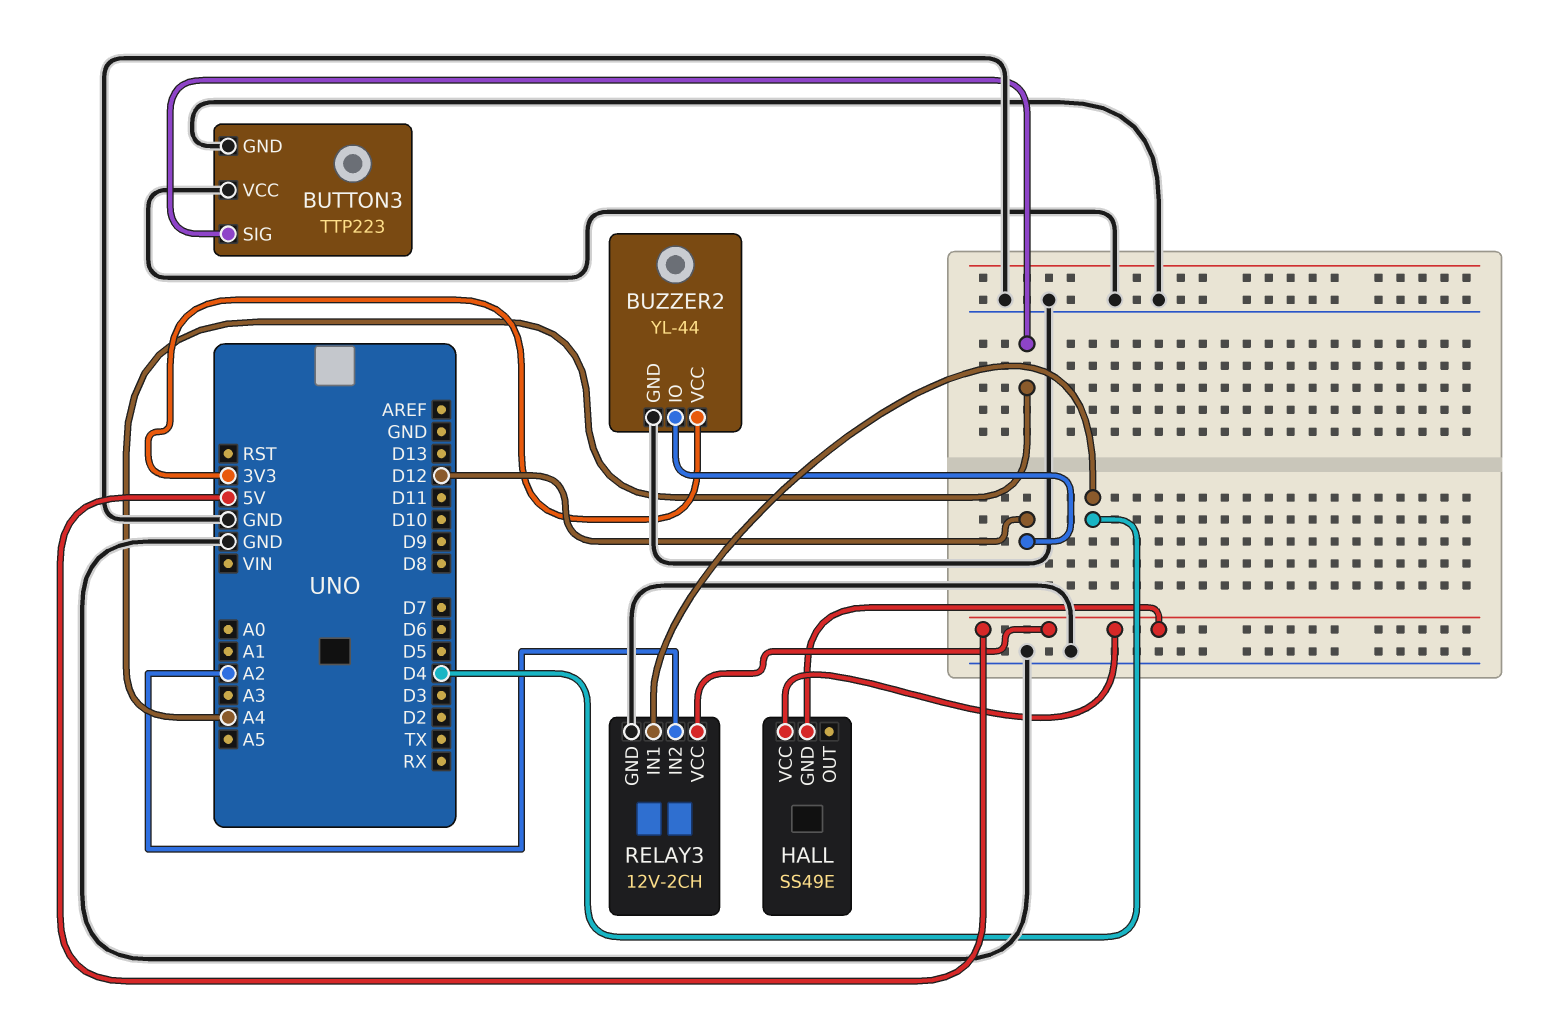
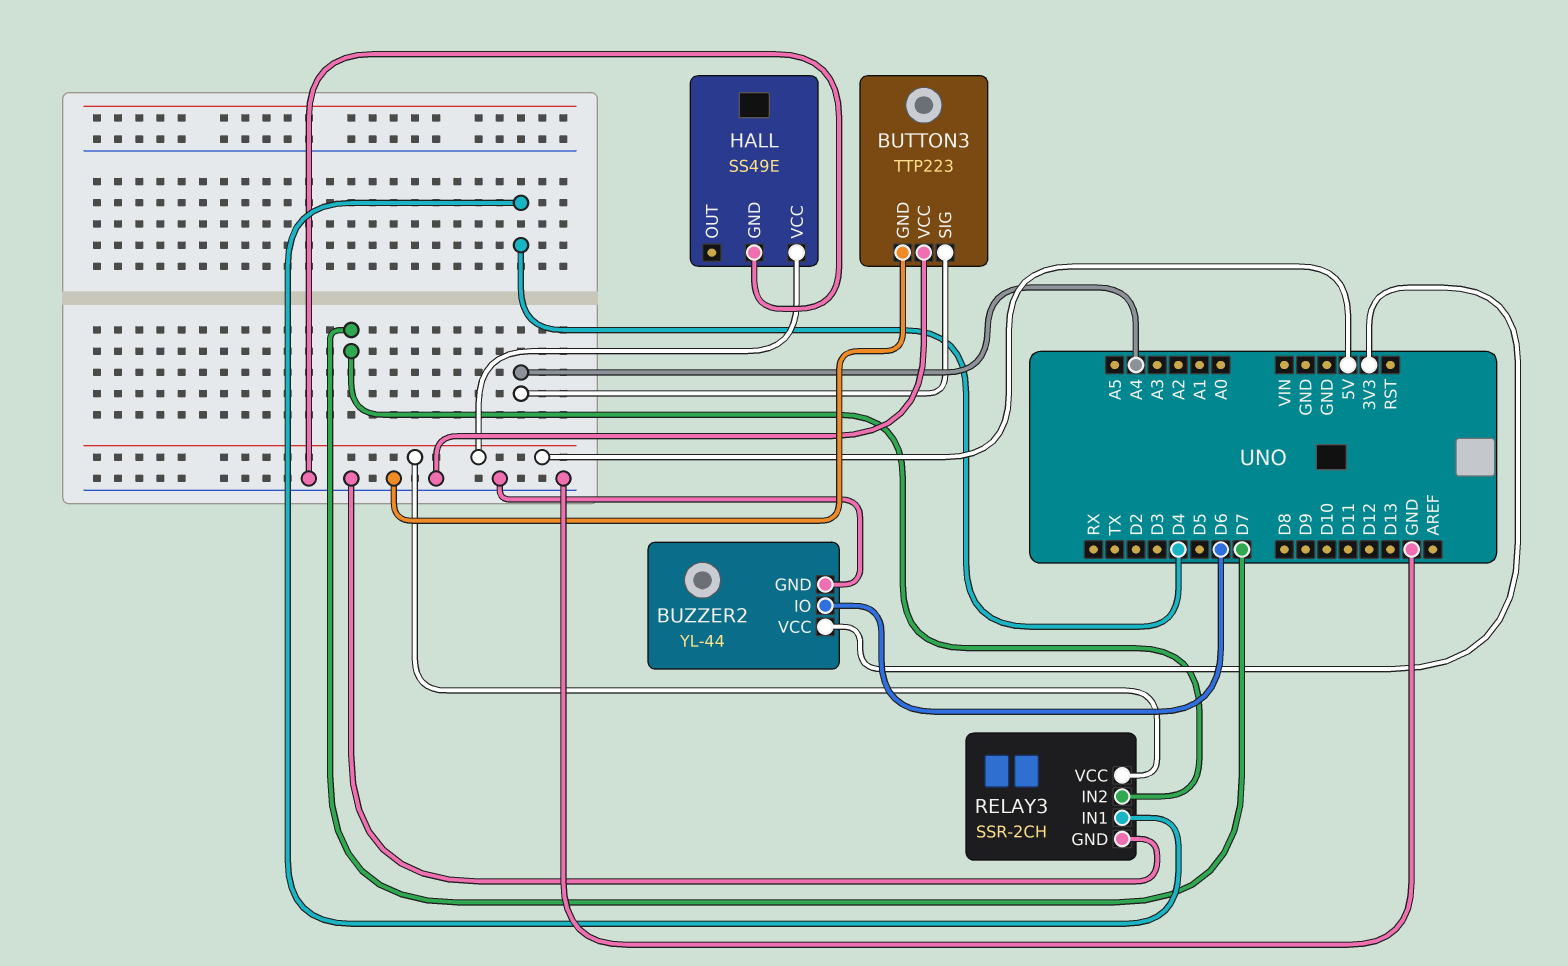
BUZZER2 pin IO: D12 -> D6
HALL pin GND: 5V -> GND
RELAY3: 12V-2CH -> SSR-2CH
RELAY3 pin IN2: A2 -> D7

